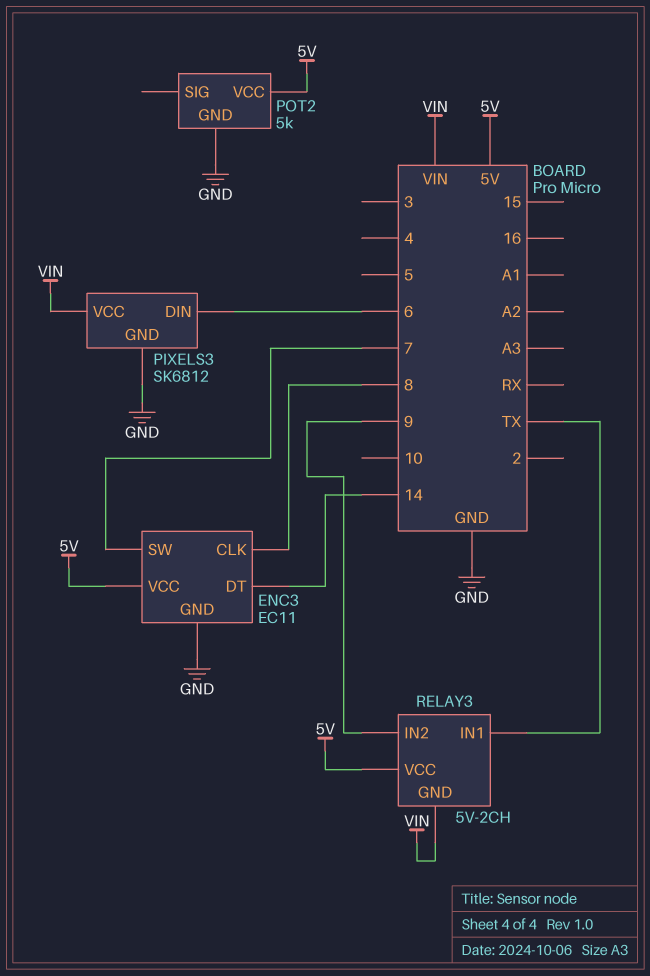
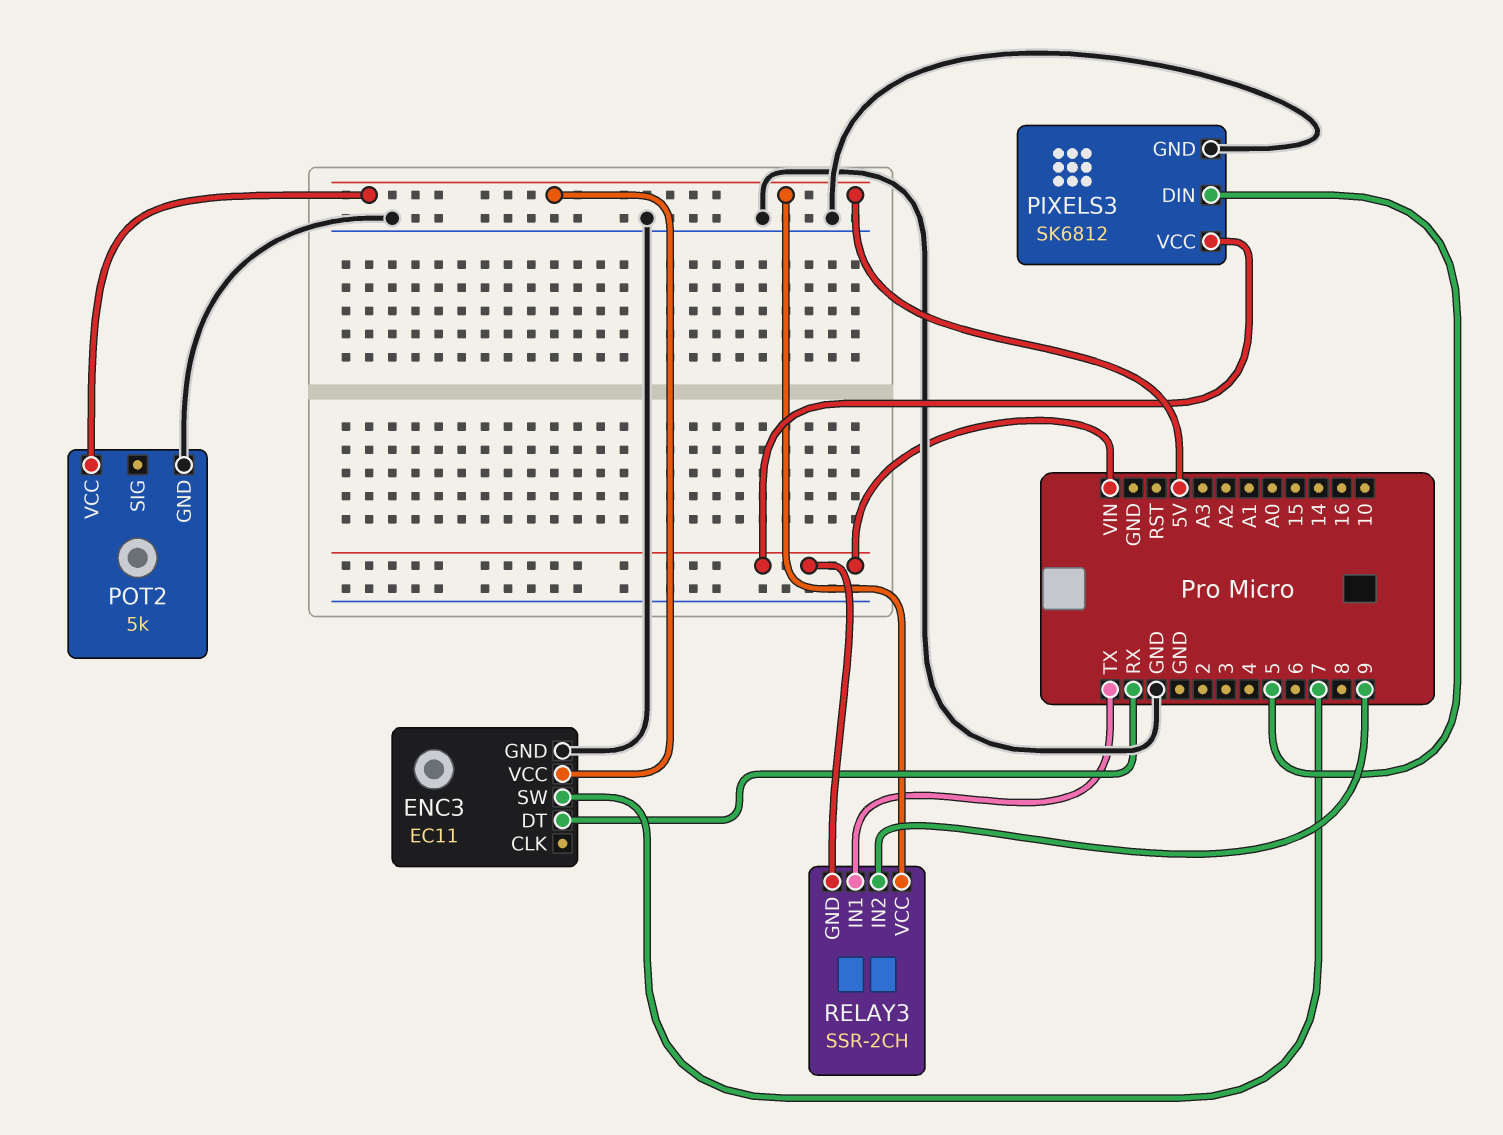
ENC3 pin CLK: 8 -> none
ENC3 pin DT: 14 -> RX
PIXELS3 pin DIN: 6 -> 5
RELAY3: 5V-2CH -> SSR-2CH

